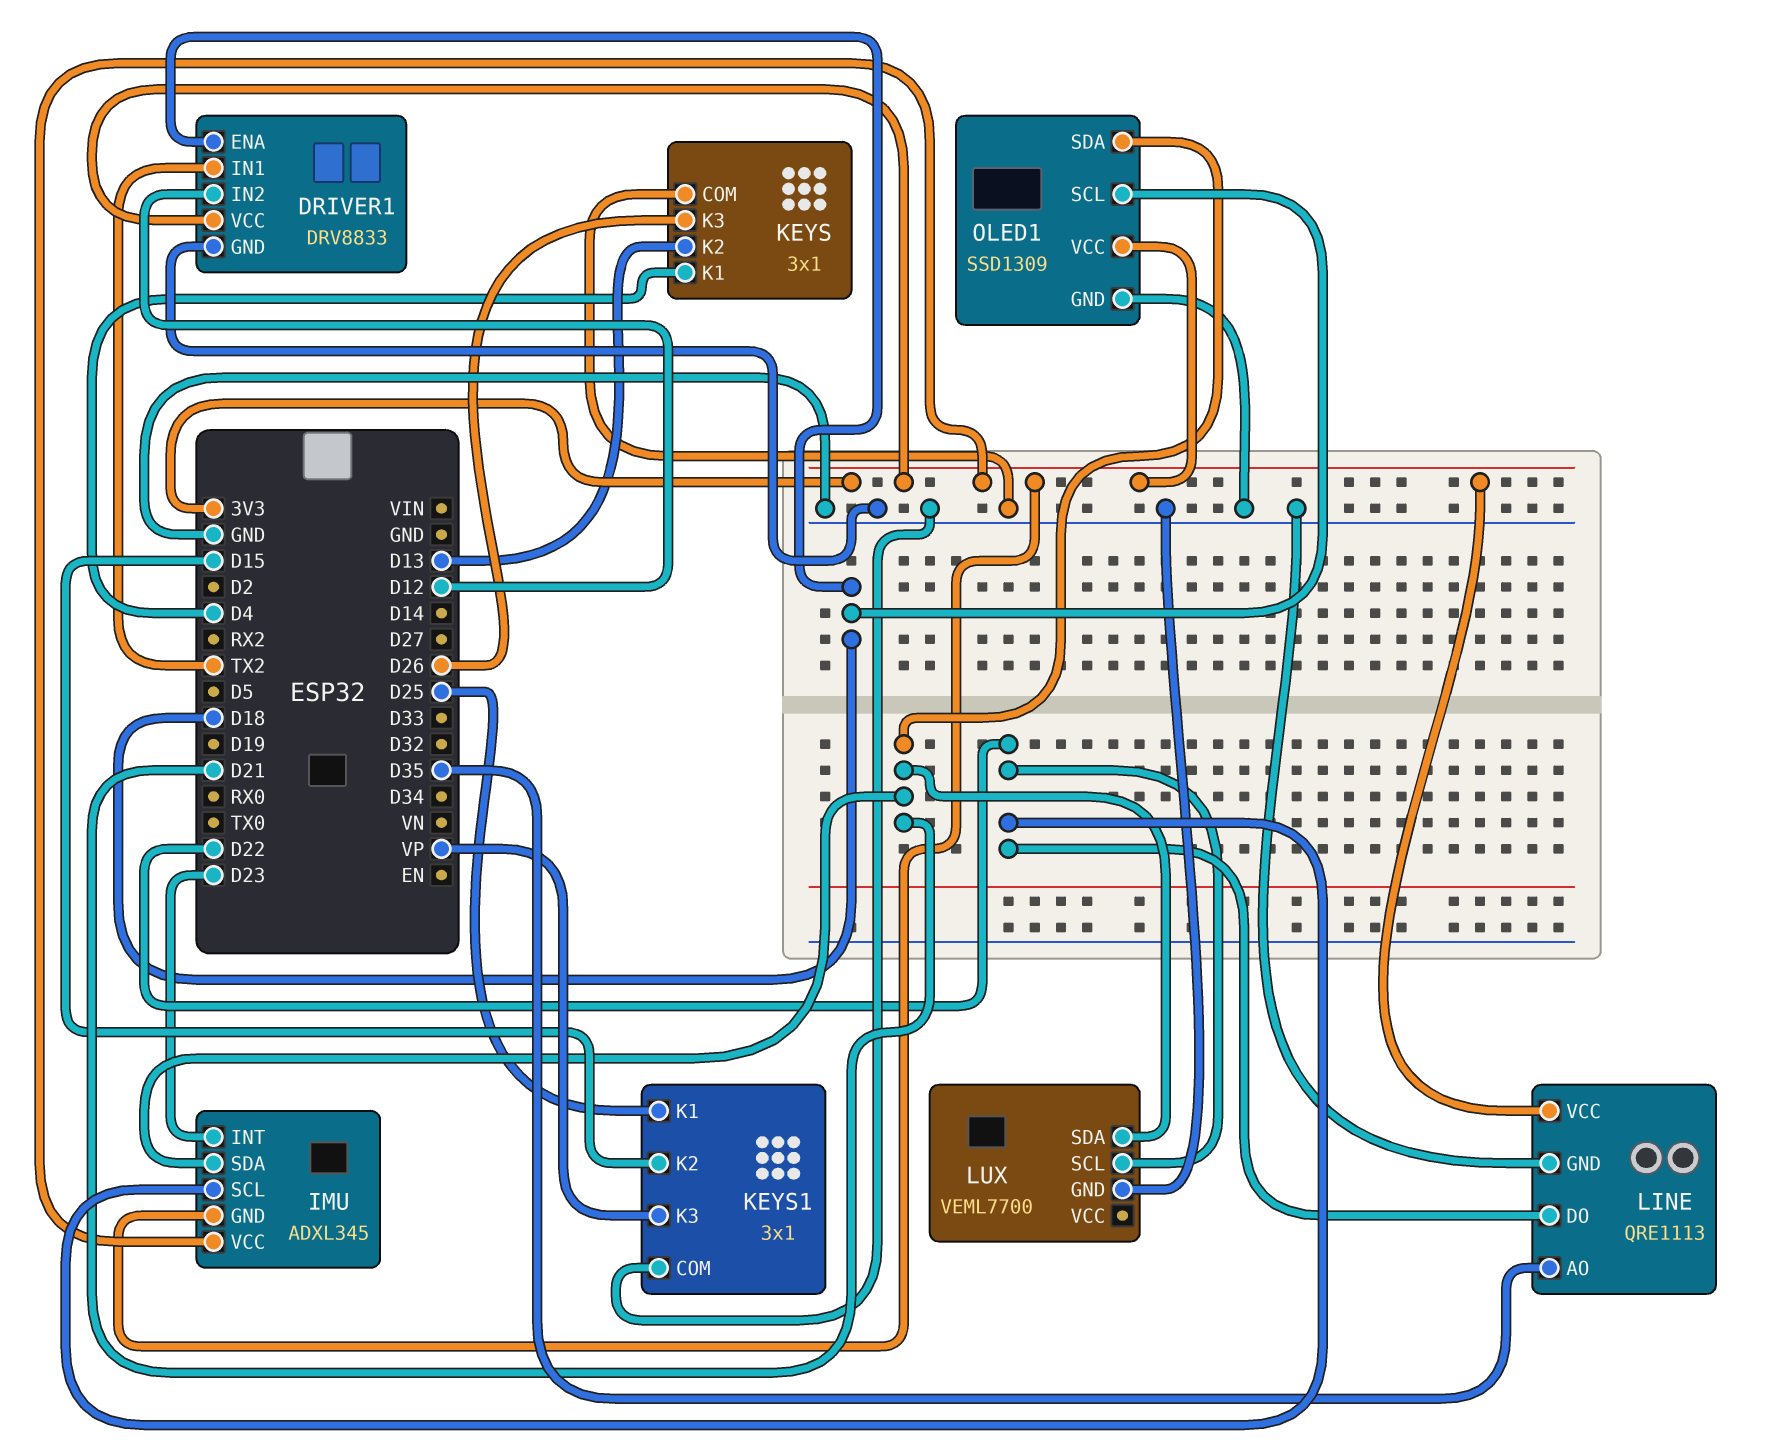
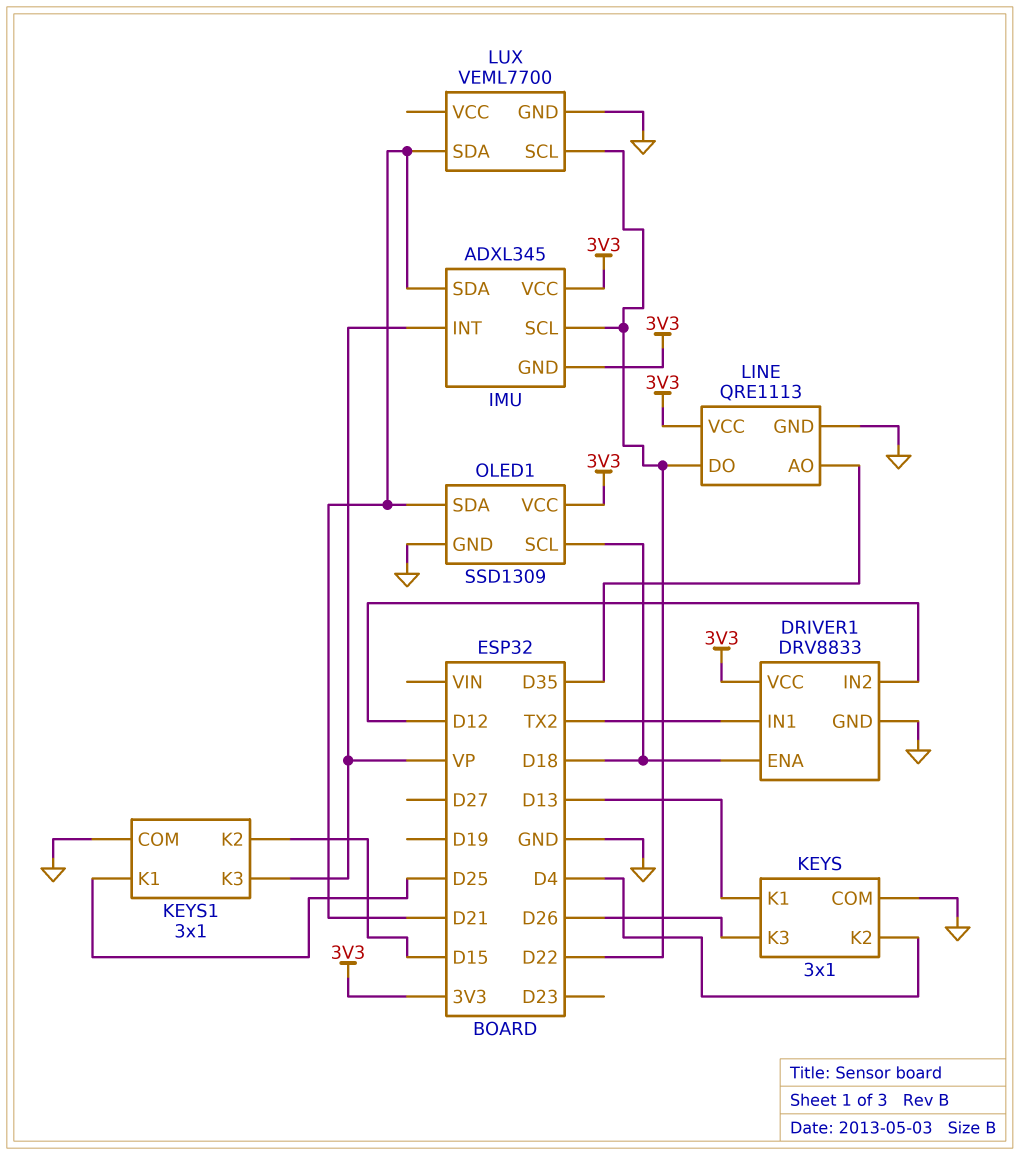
IMU pin INT: D23 -> VP
KEYS pin K1: D4 -> D13
KEYS pin K2: D13 -> D4

